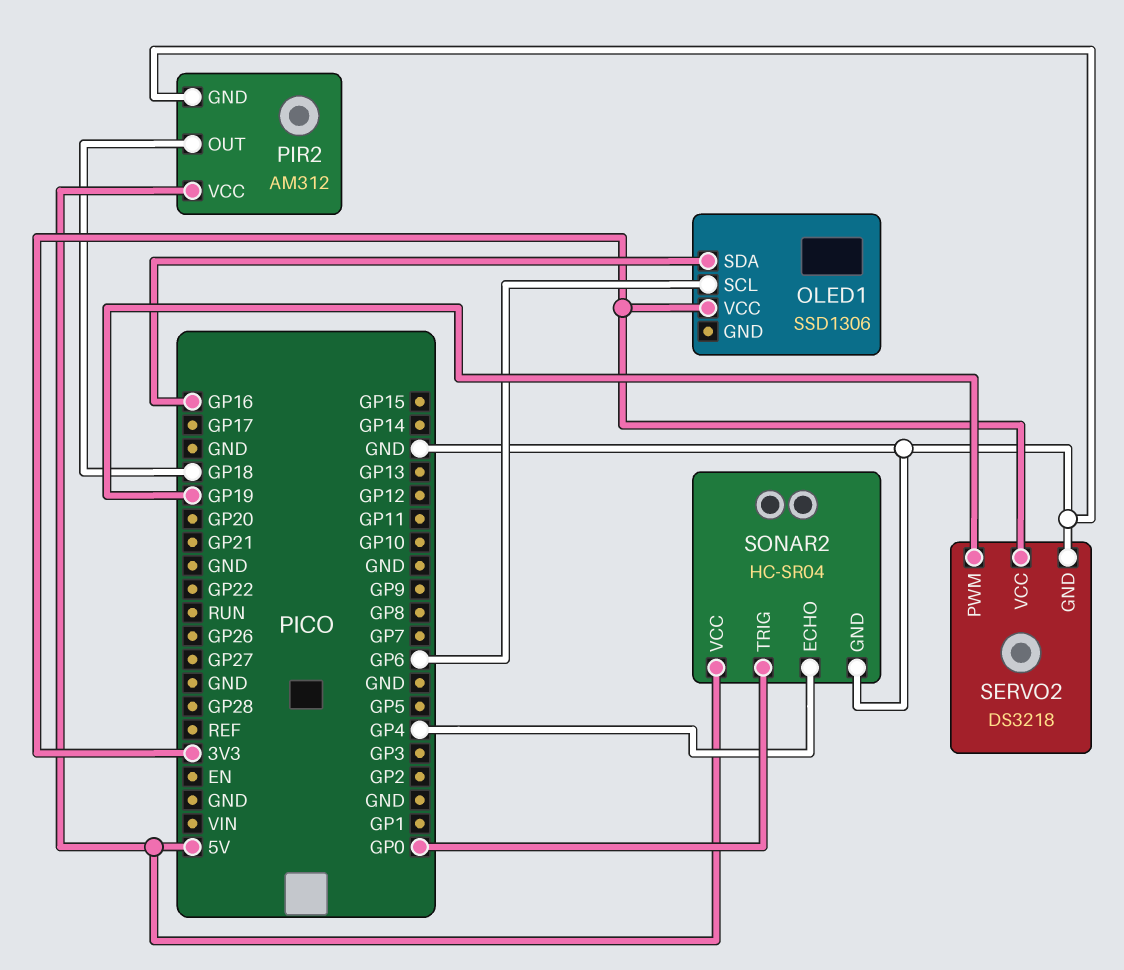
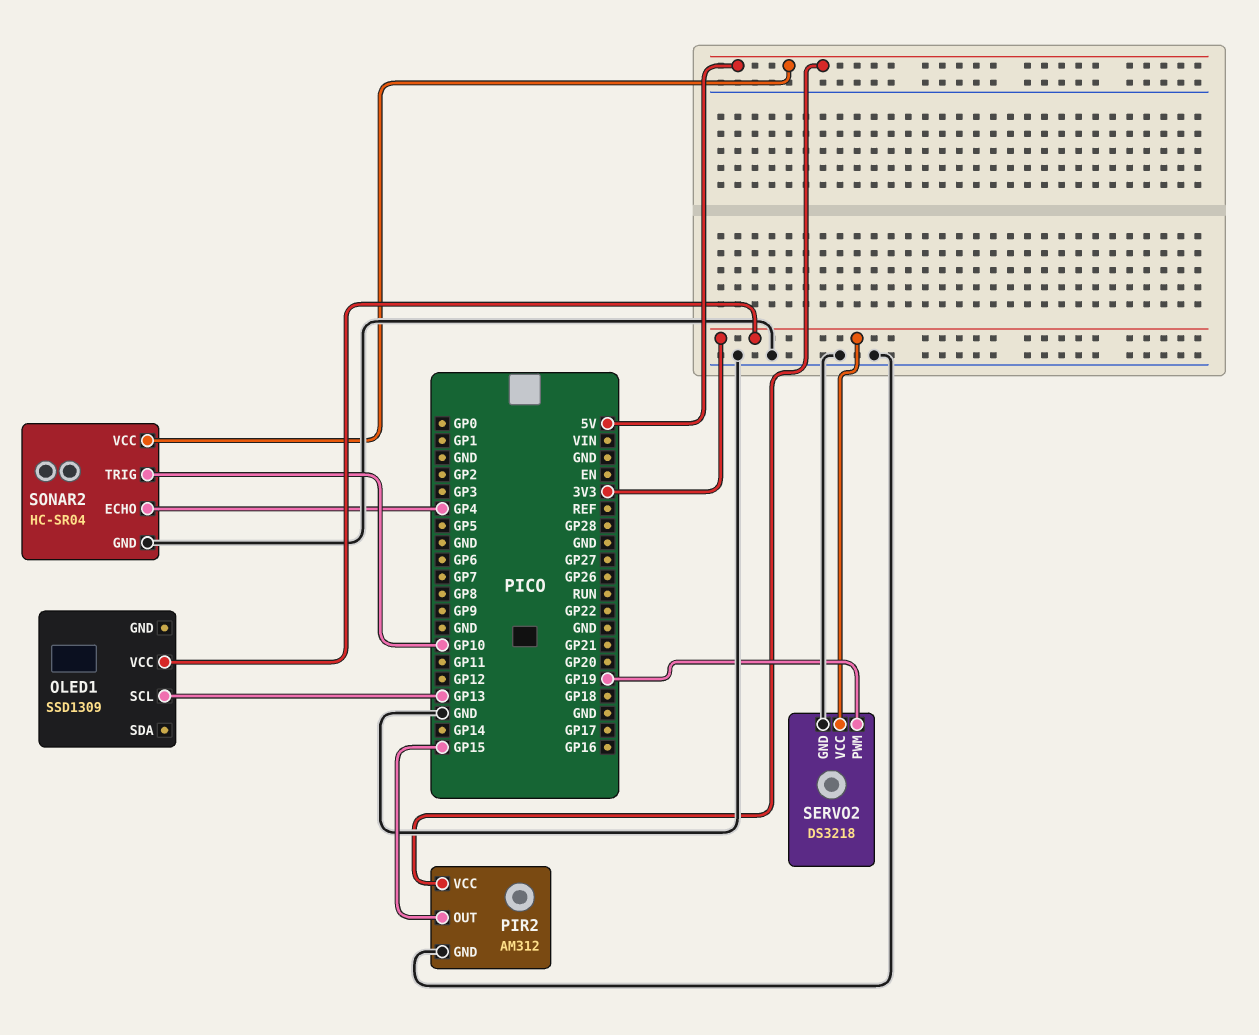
OLED1: SSD1306 -> SSD1309
OLED1 pin SCL: GP6 -> GP13
OLED1 pin SDA: GP16 -> none
PIR2 pin OUT: GP18 -> GP15
SONAR2 pin TRIG: GP0 -> GP10

